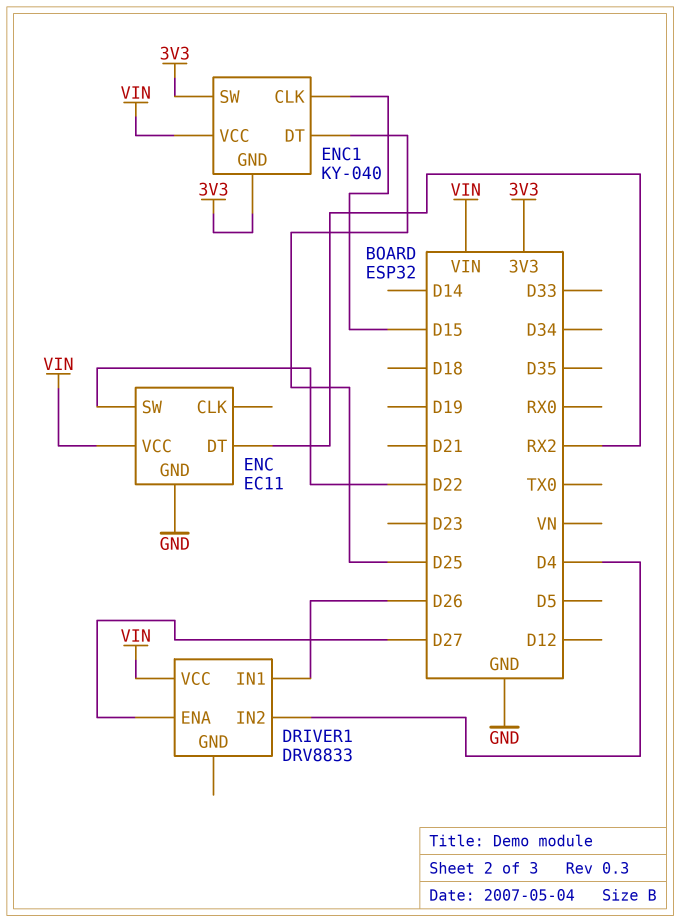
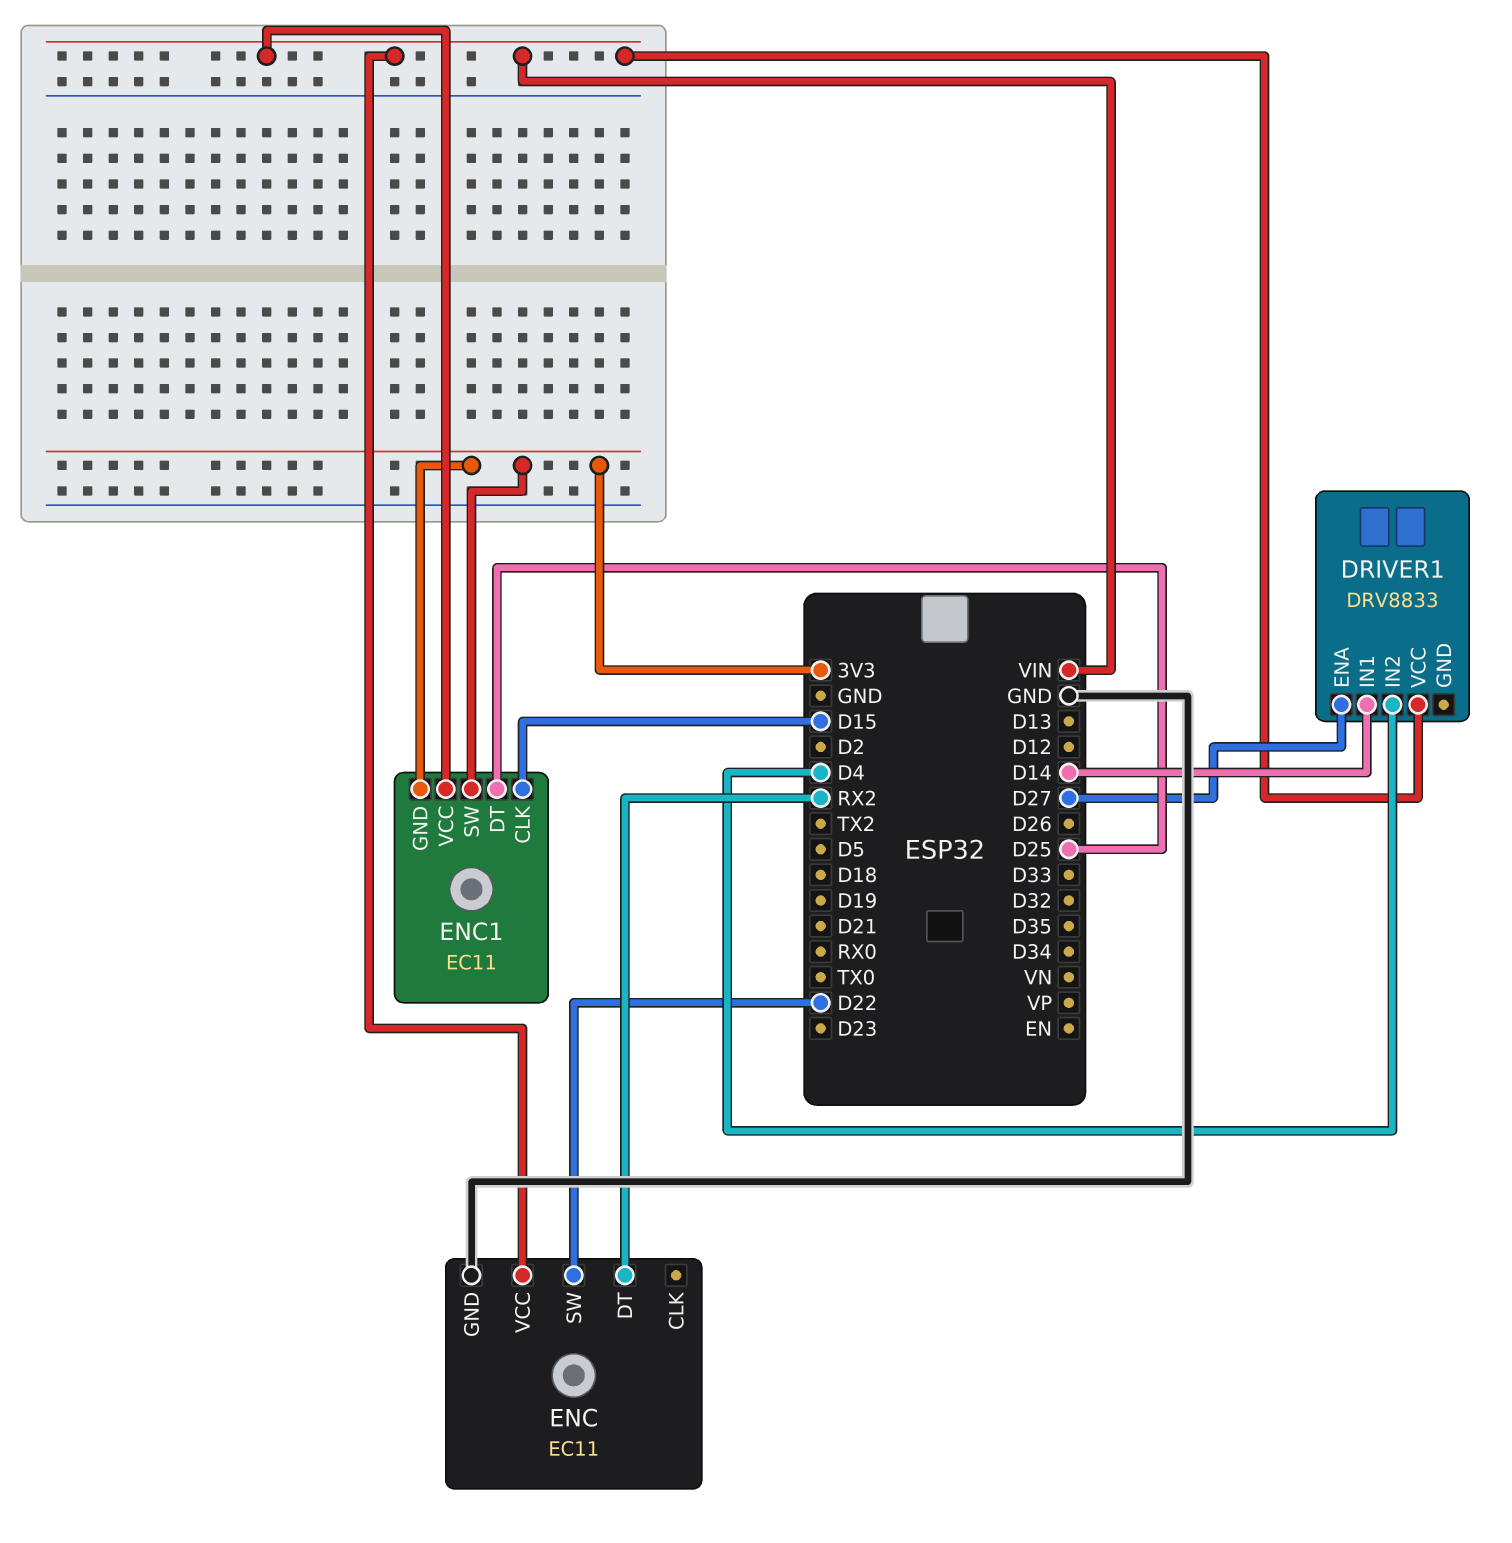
DRIVER1 pin IN1: D26 -> D14
ENC1: KY-040 -> EC11

